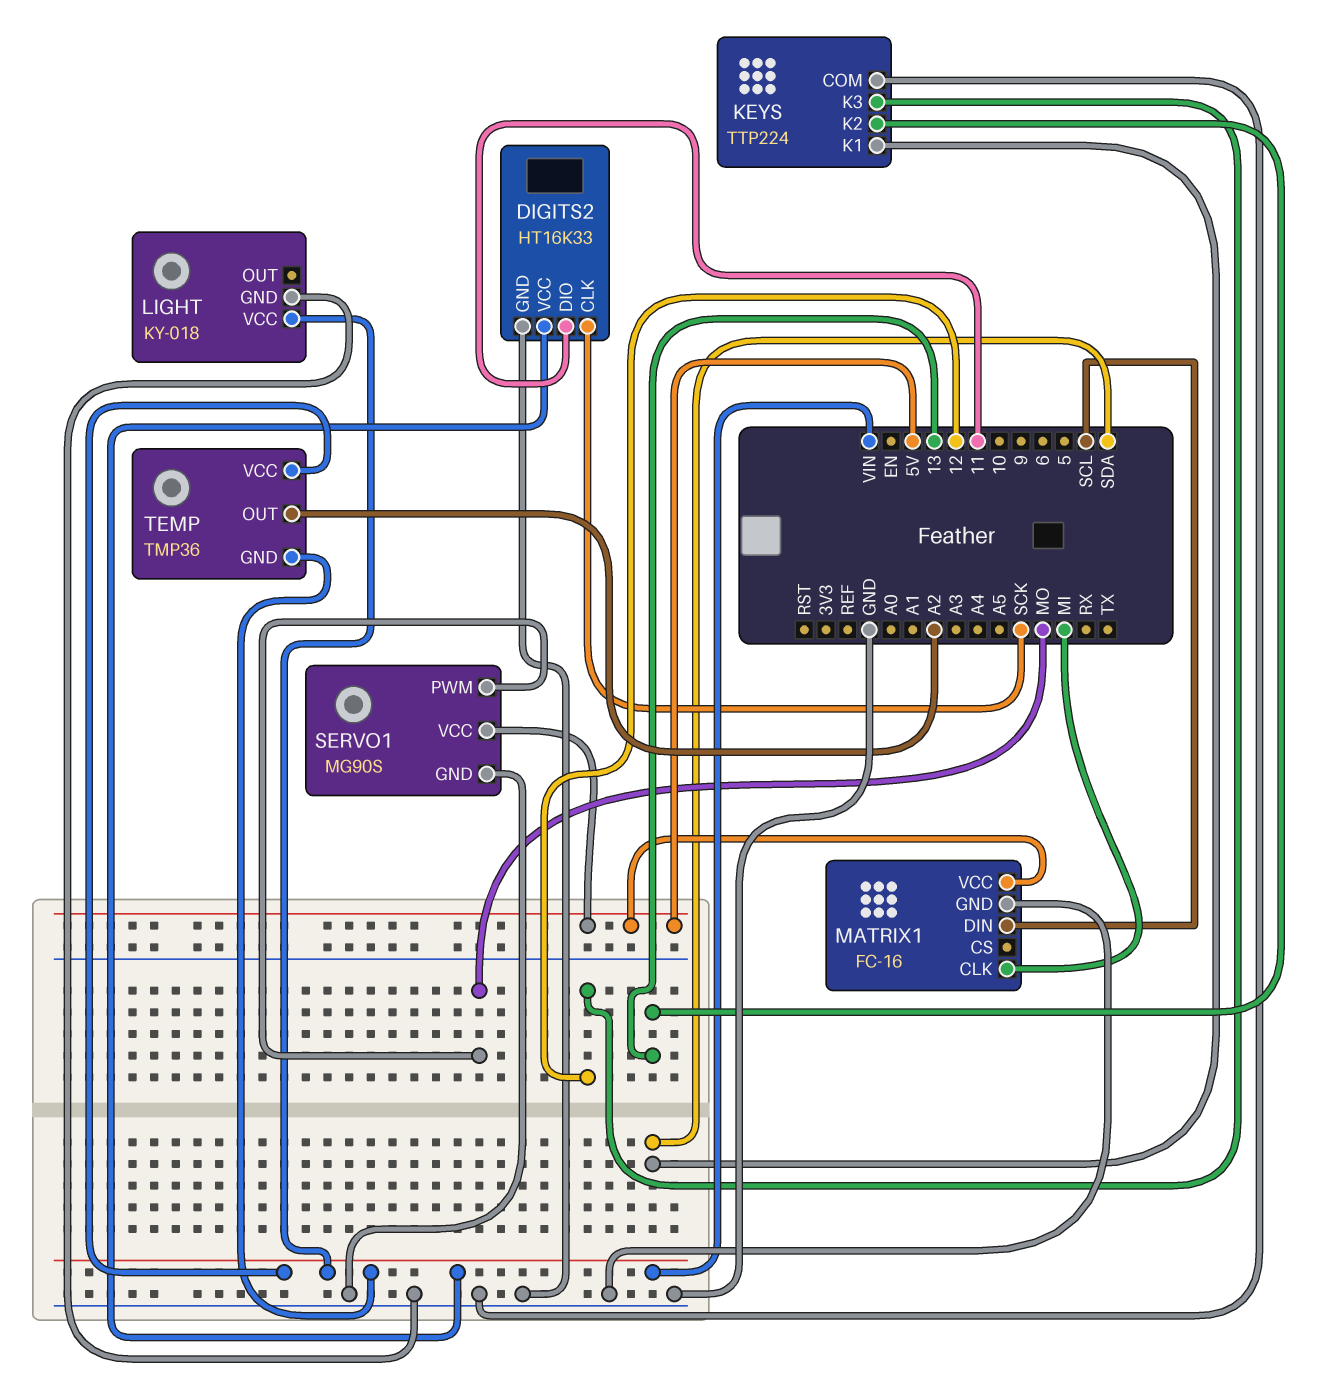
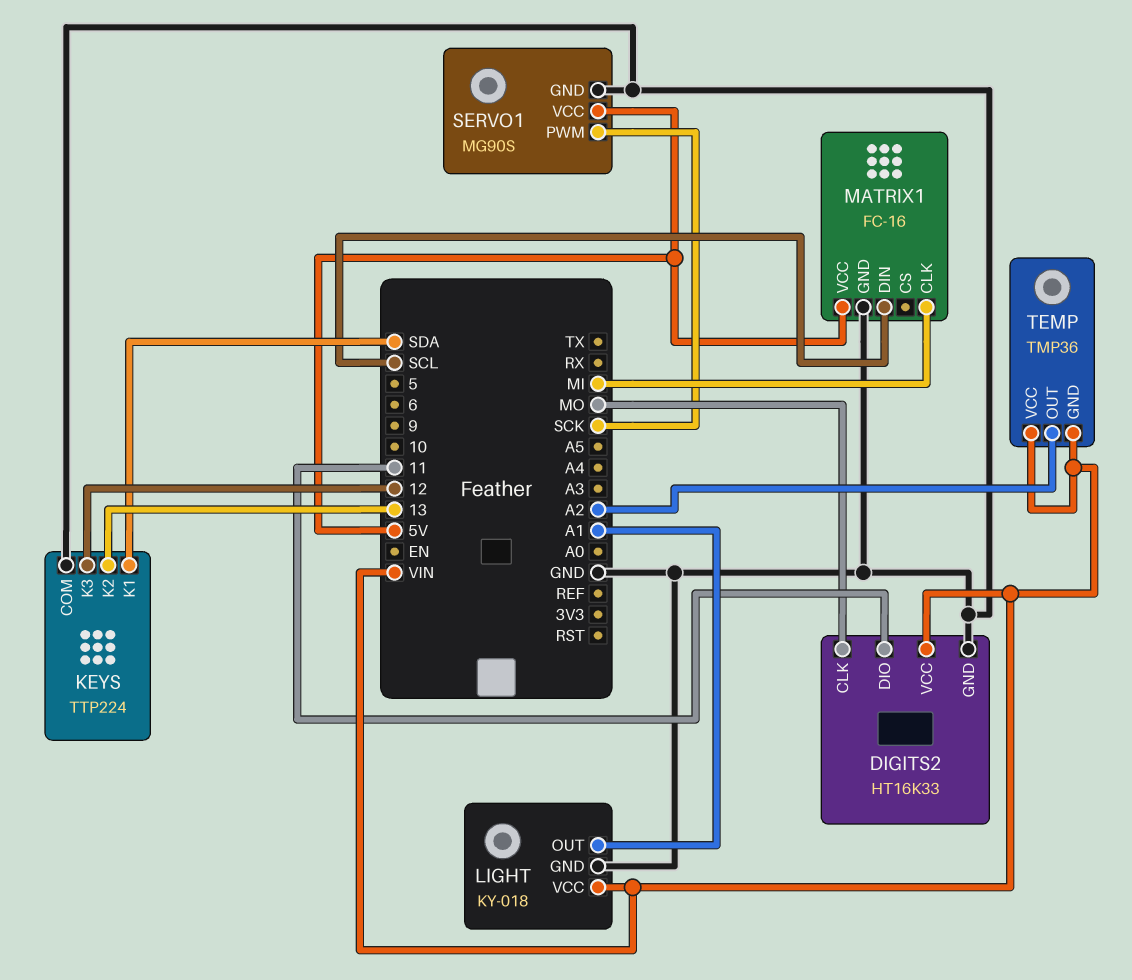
DIGITS2 pin CLK: SCK -> MO
LIGHT pin OUT: none -> A1
SERVO1 pin PWM: MO -> SCK

